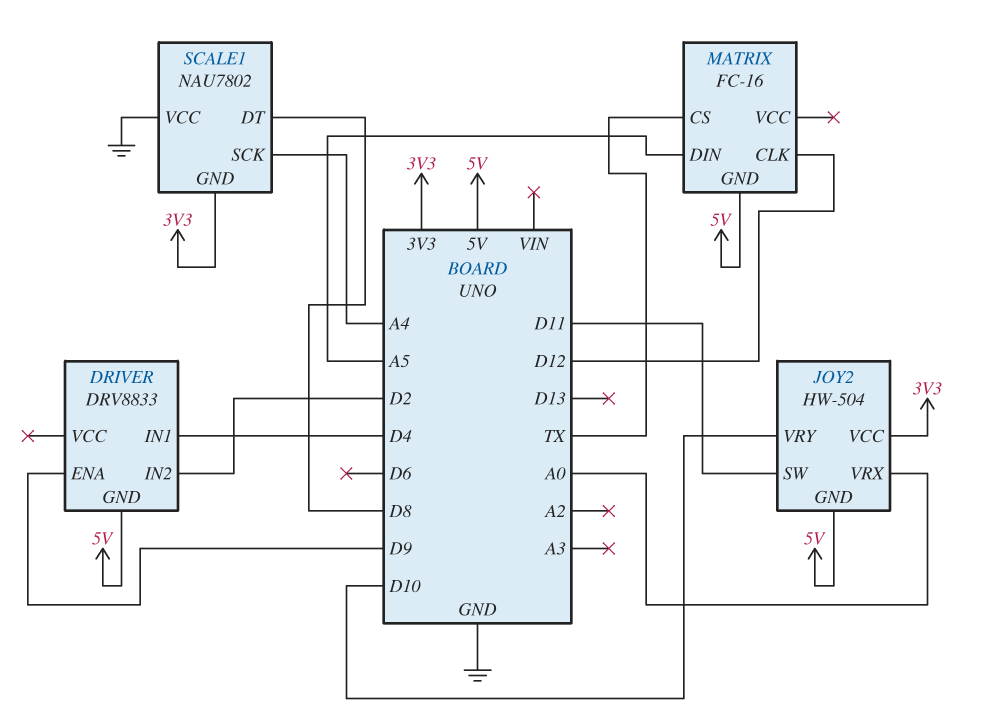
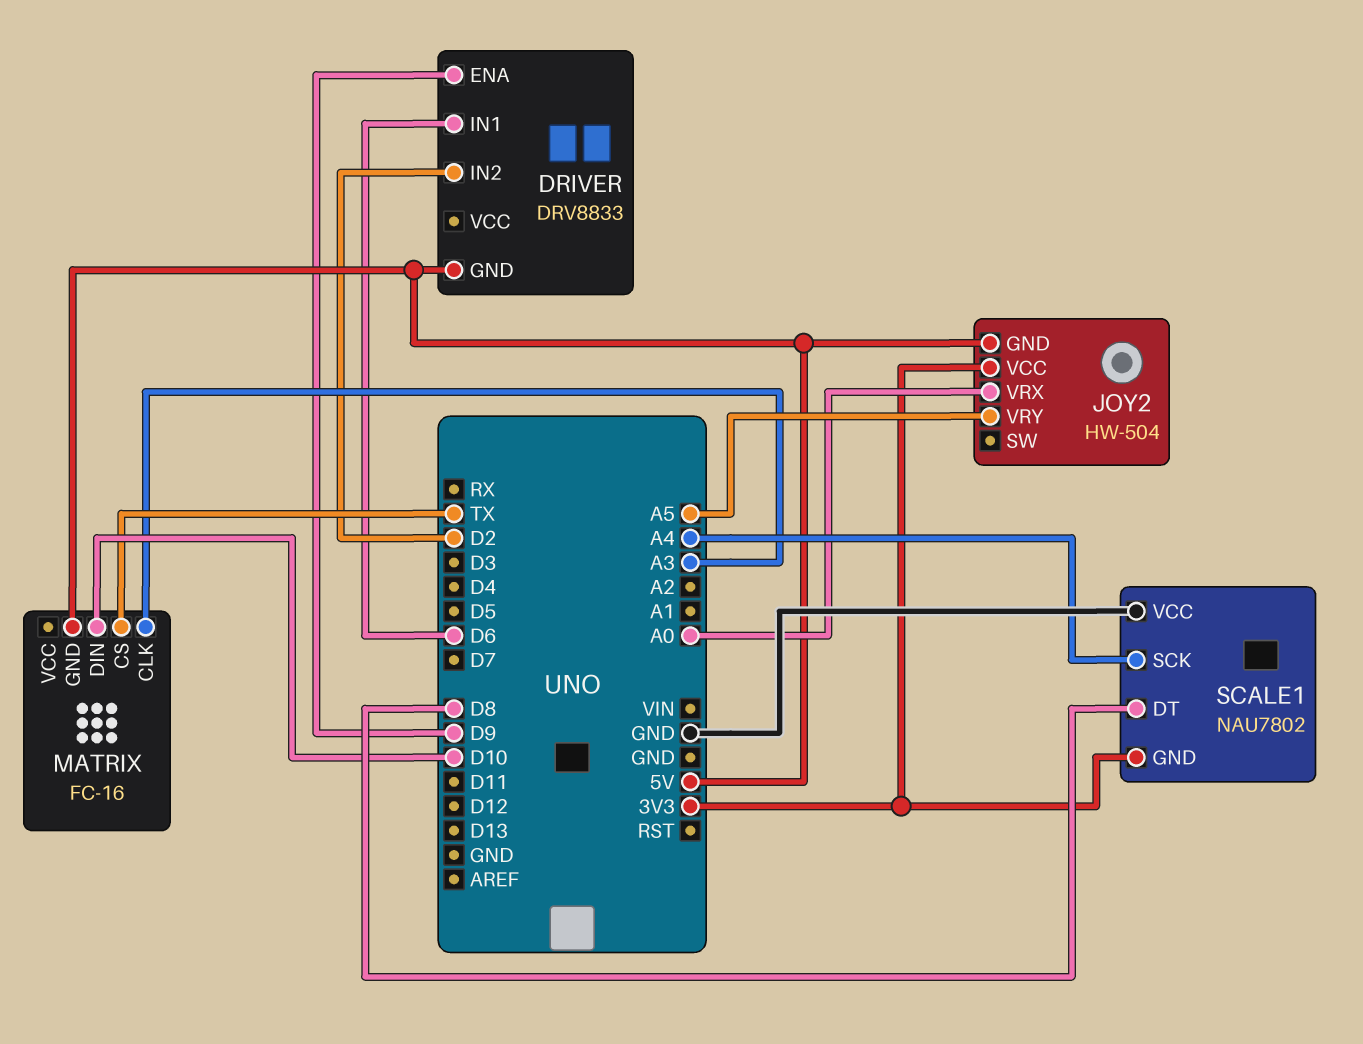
DRIVER pin IN1: D4 -> D6
JOY2 pin SW: D11 -> none
JOY2 pin VRY: D10 -> A5
MATRIX pin CLK: D12 -> A3
MATRIX pin DIN: A5 -> D10

